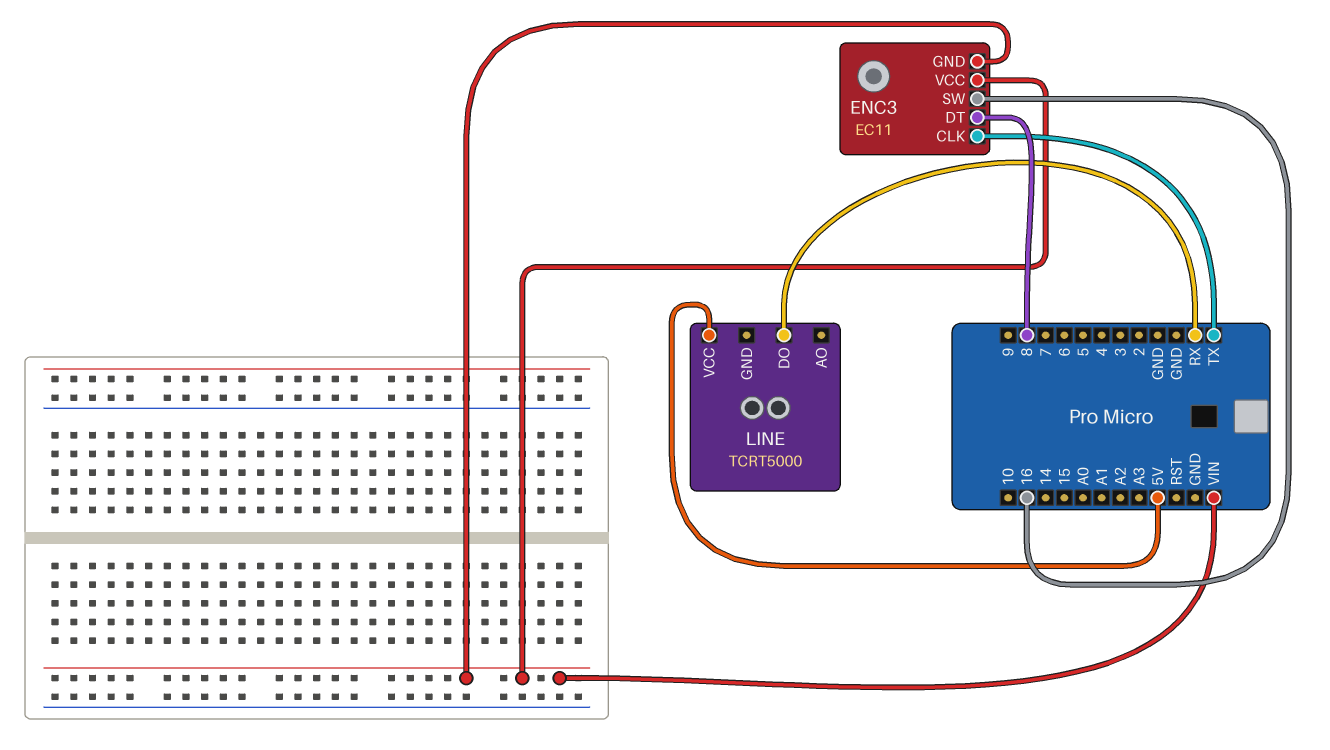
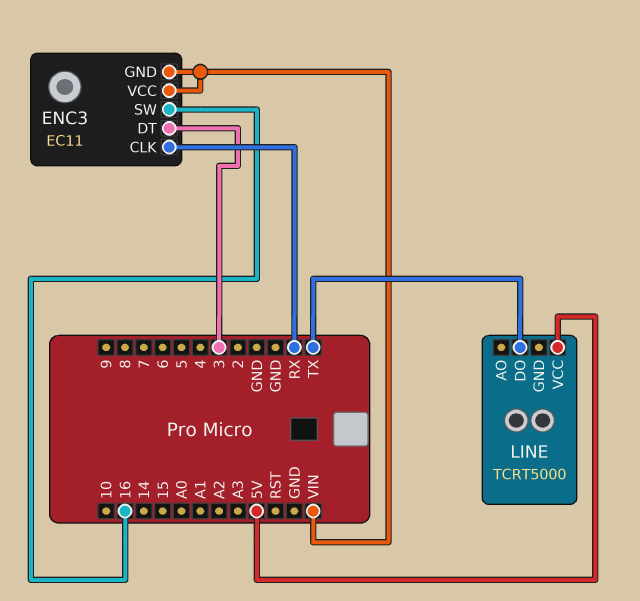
ENC3 pin CLK: TX -> RX
ENC3 pin DT: 8 -> 3
LINE pin DO: RX -> TX

